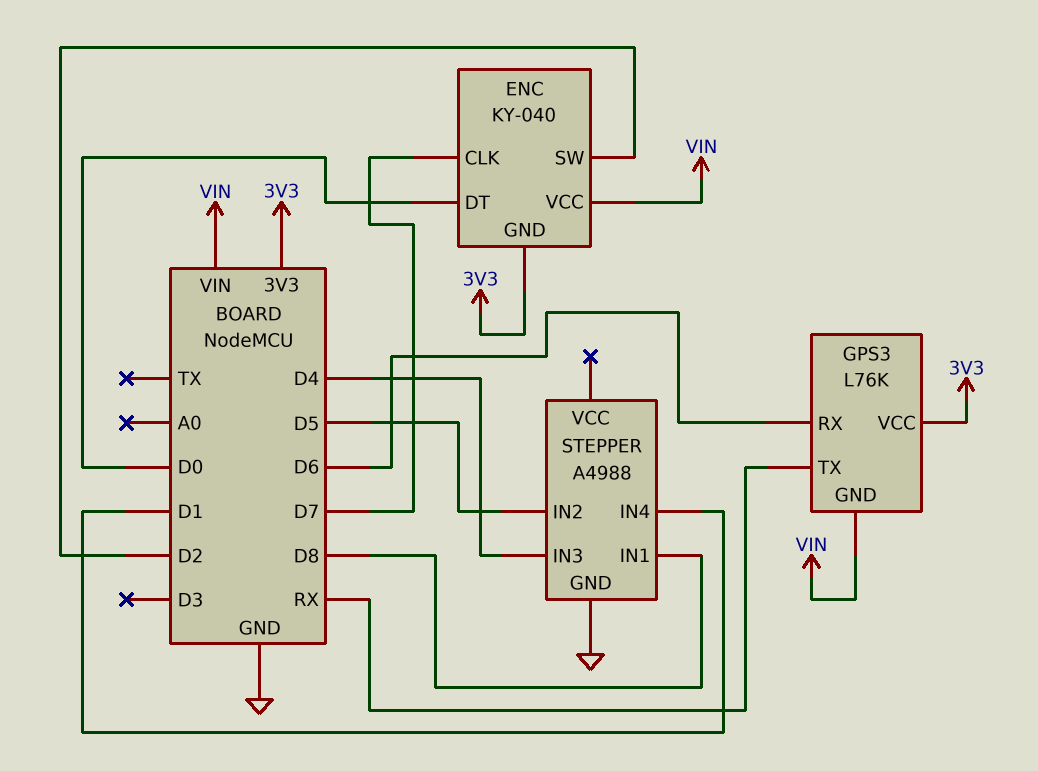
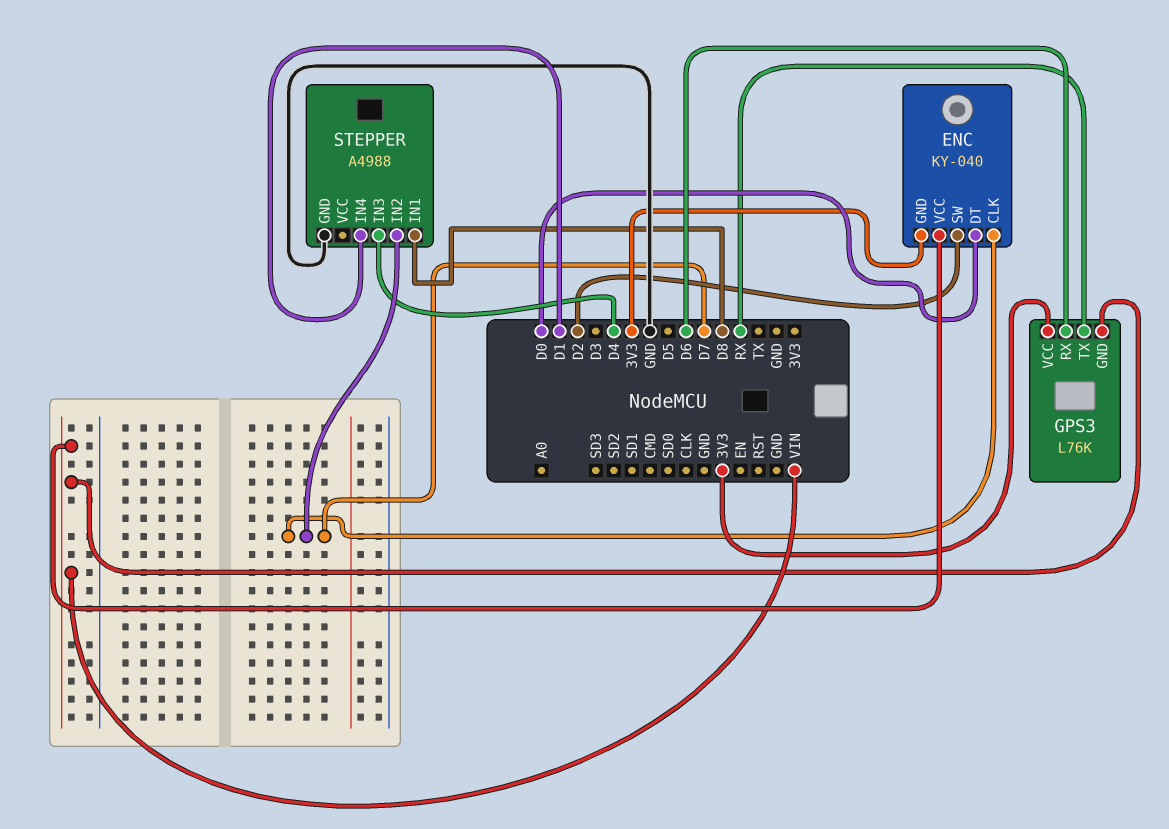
STEPPER pin IN2: D5 -> D7

